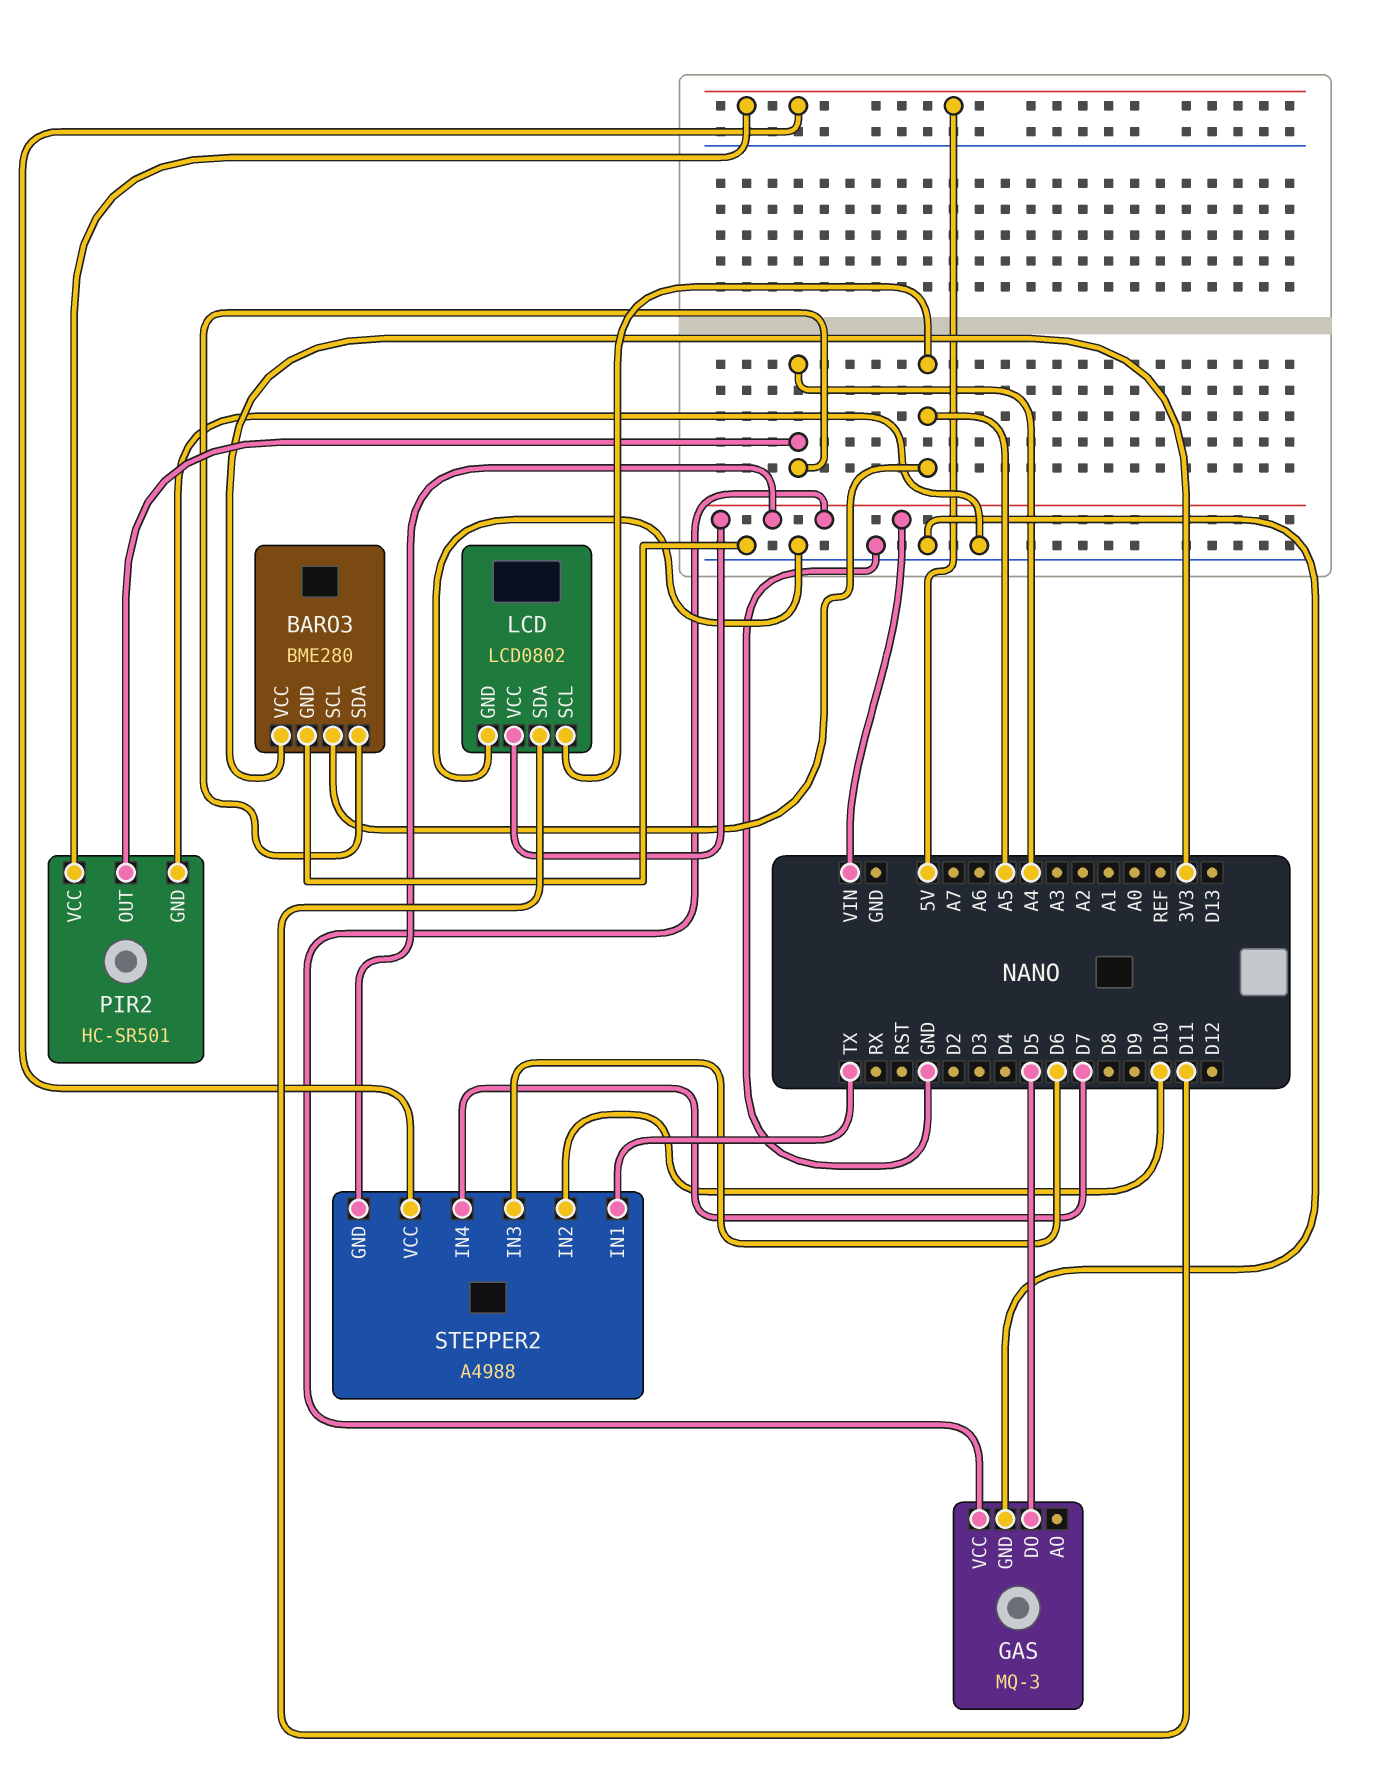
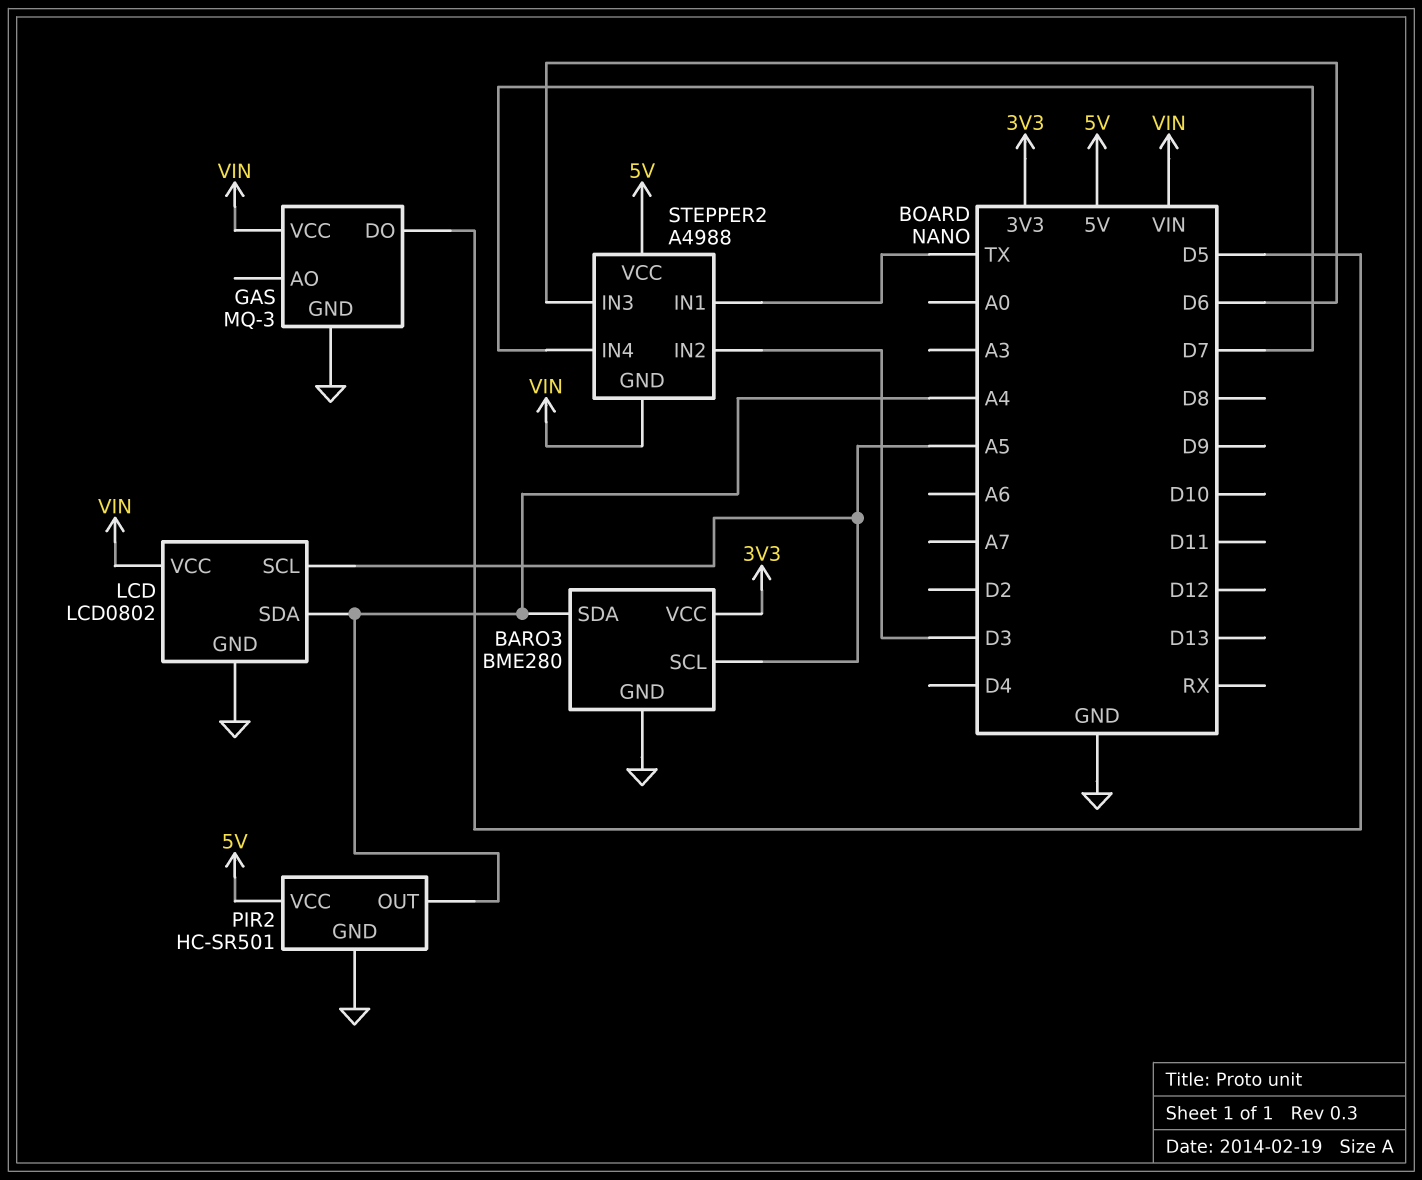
LCD pin SDA: D11 -> A4
STEPPER2 pin IN2: D10 -> D3

